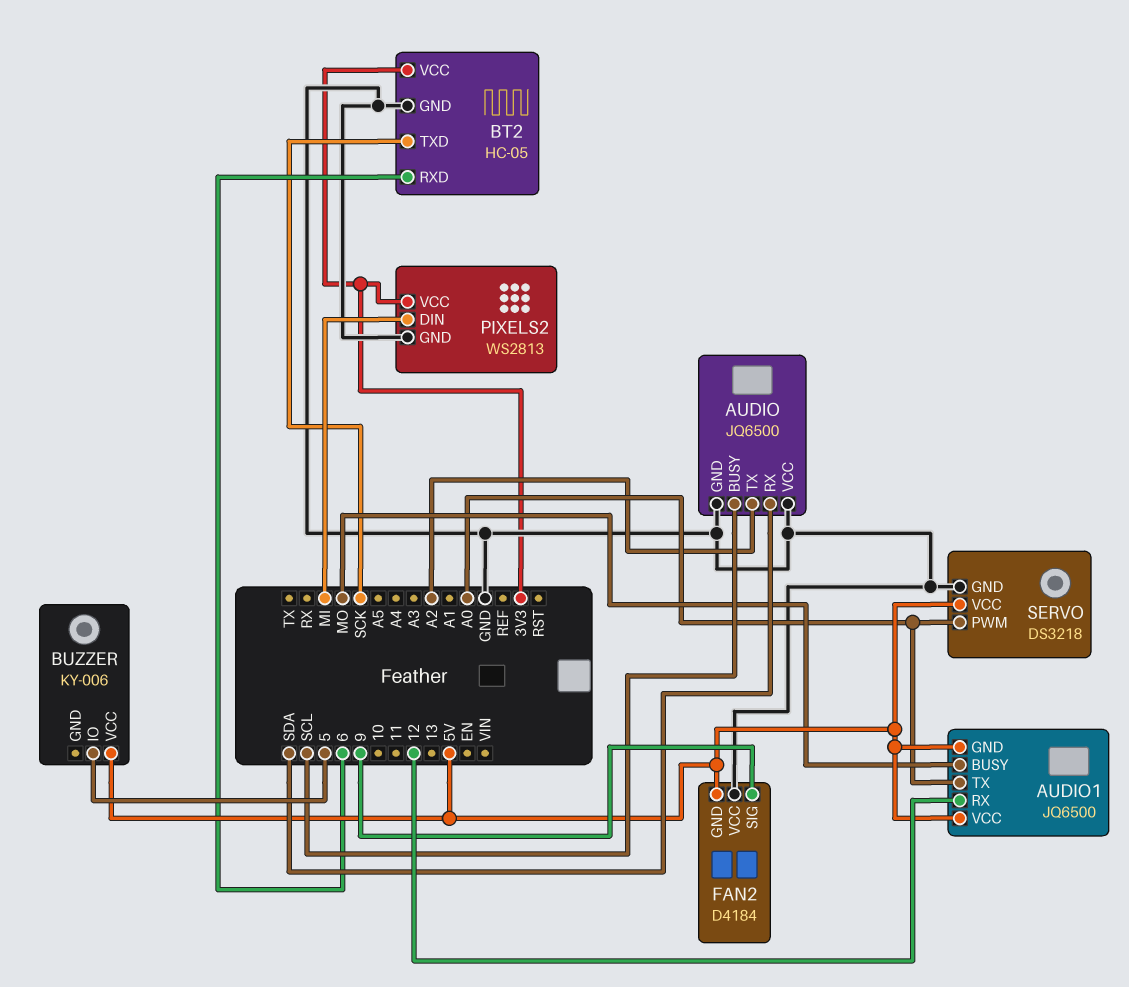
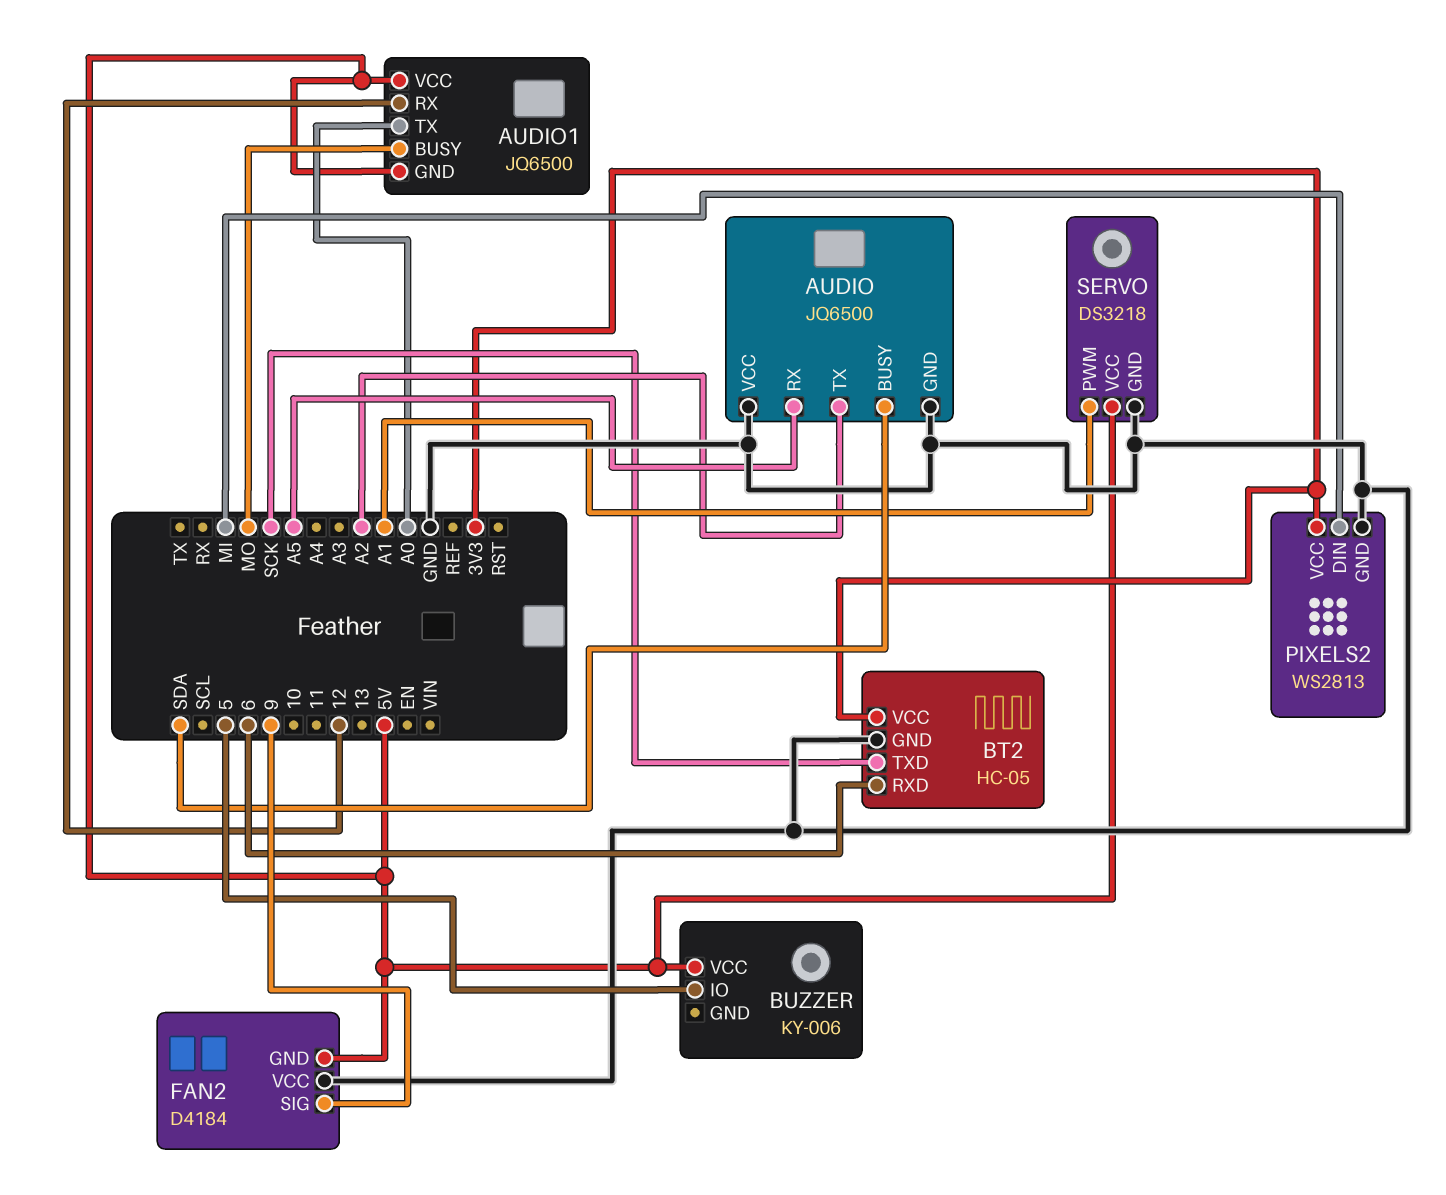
AUDIO pin BUSY: SCL -> SDA
AUDIO pin RX: SDA -> A5
SERVO pin PWM: A0 -> A1

